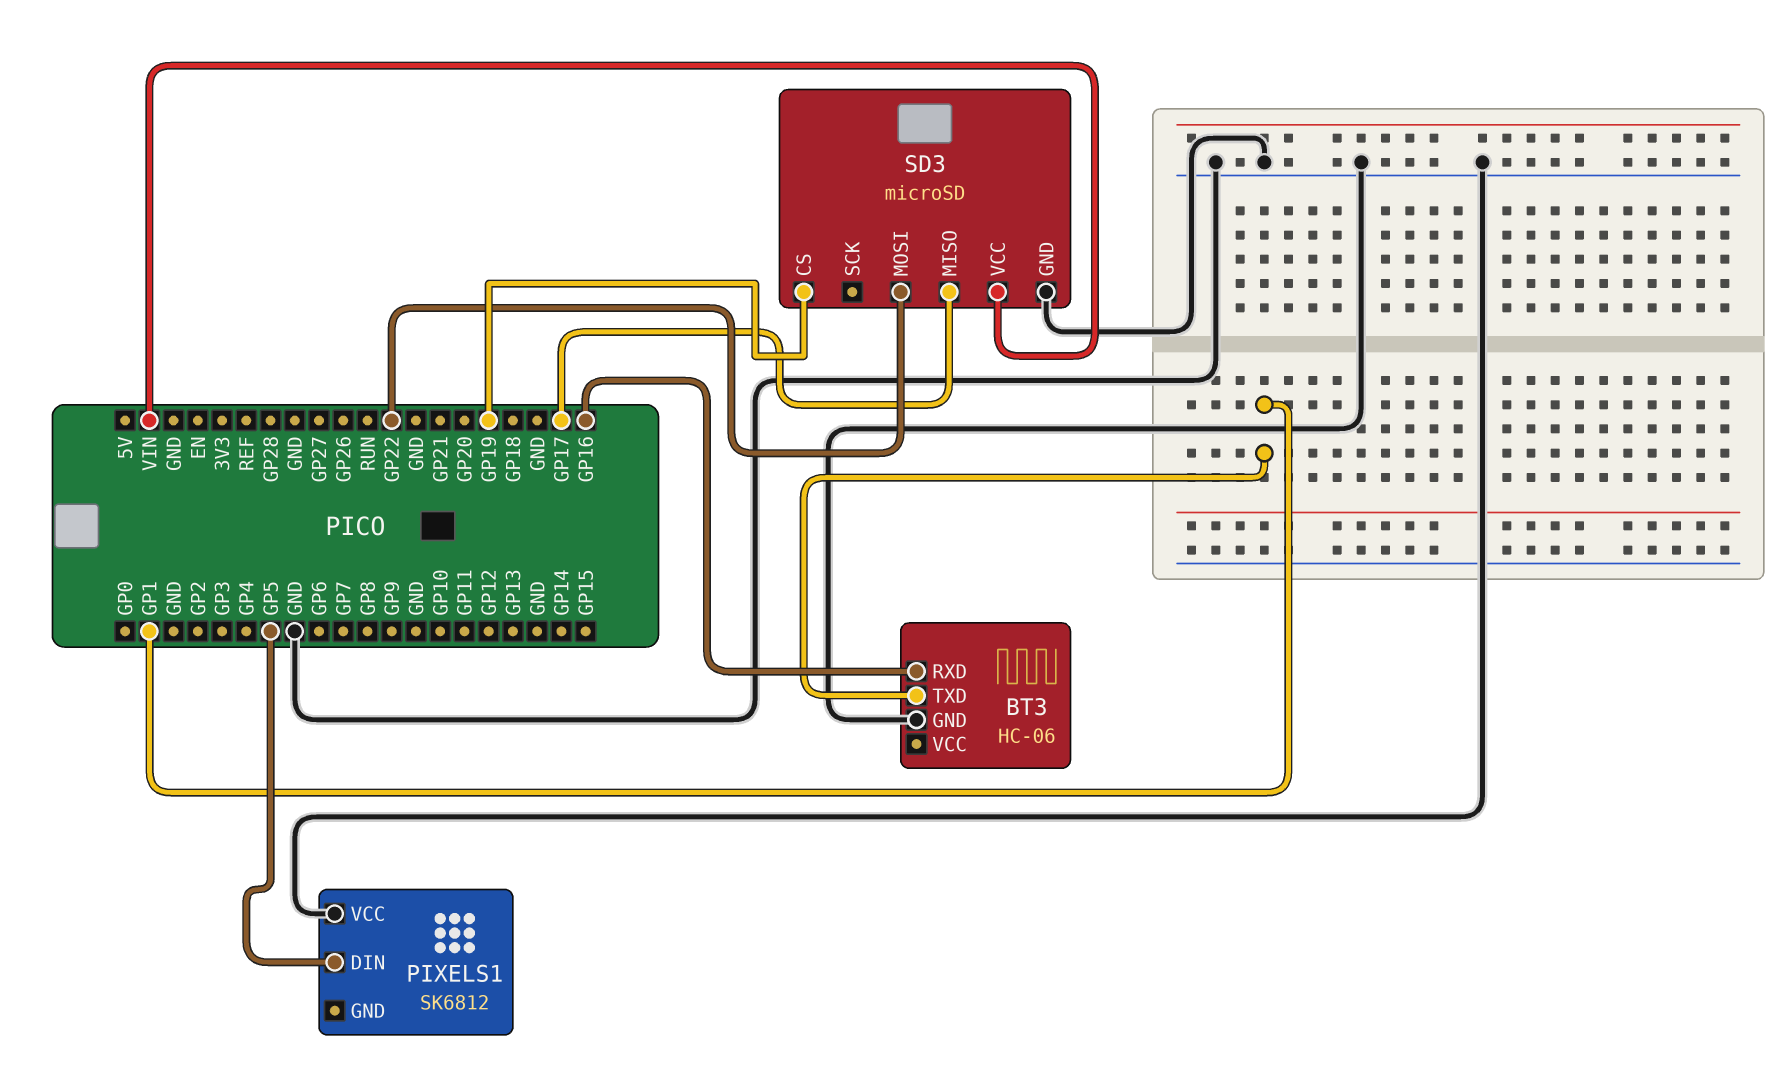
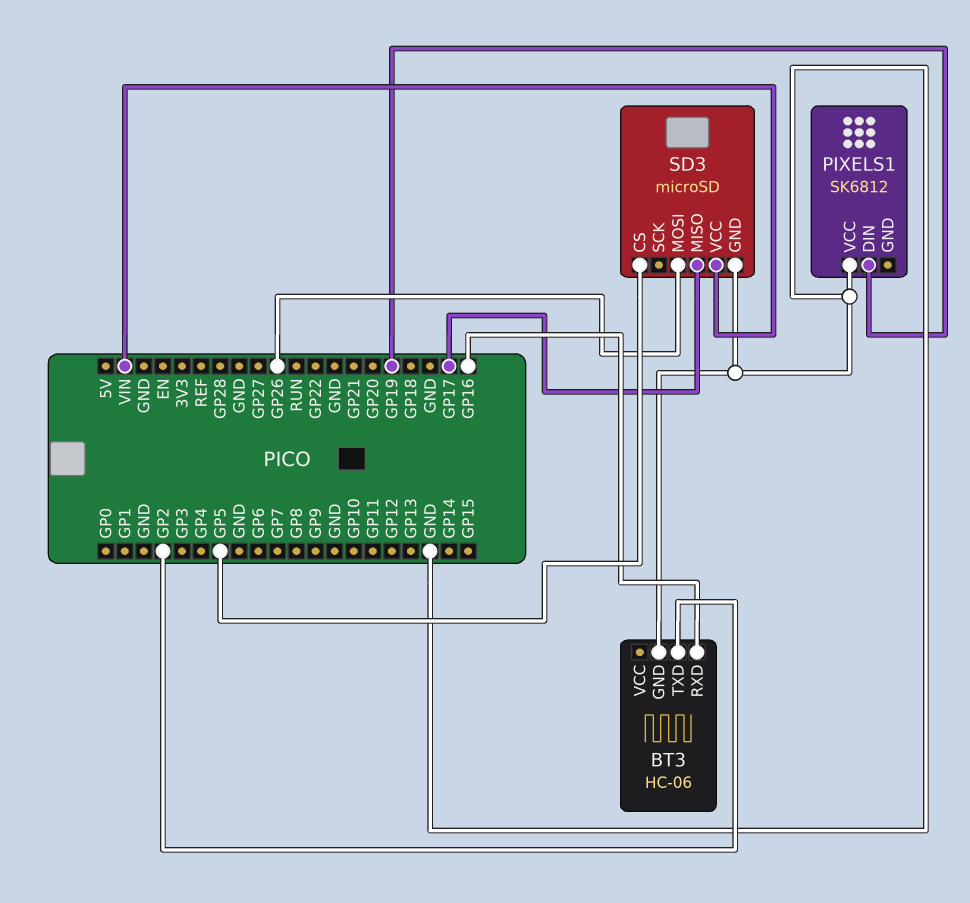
BT3 pin TXD: GP1 -> GP2
PIXELS1 pin DIN: GP5 -> GP19
SD3 pin CS: GP19 -> GP5
SD3 pin MOSI: GP22 -> GP26

